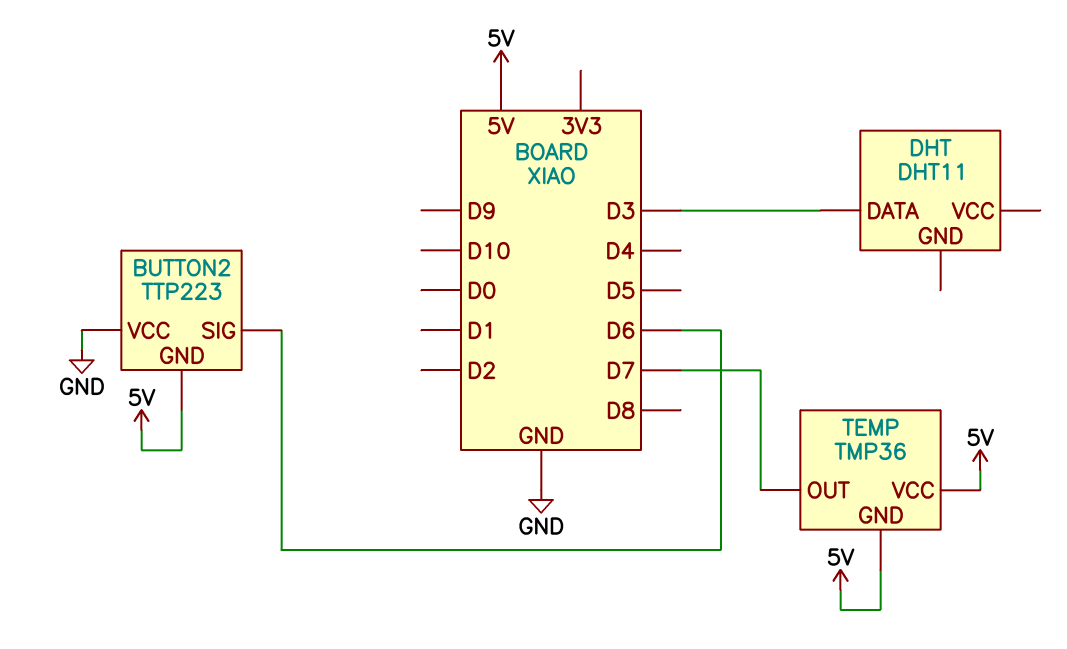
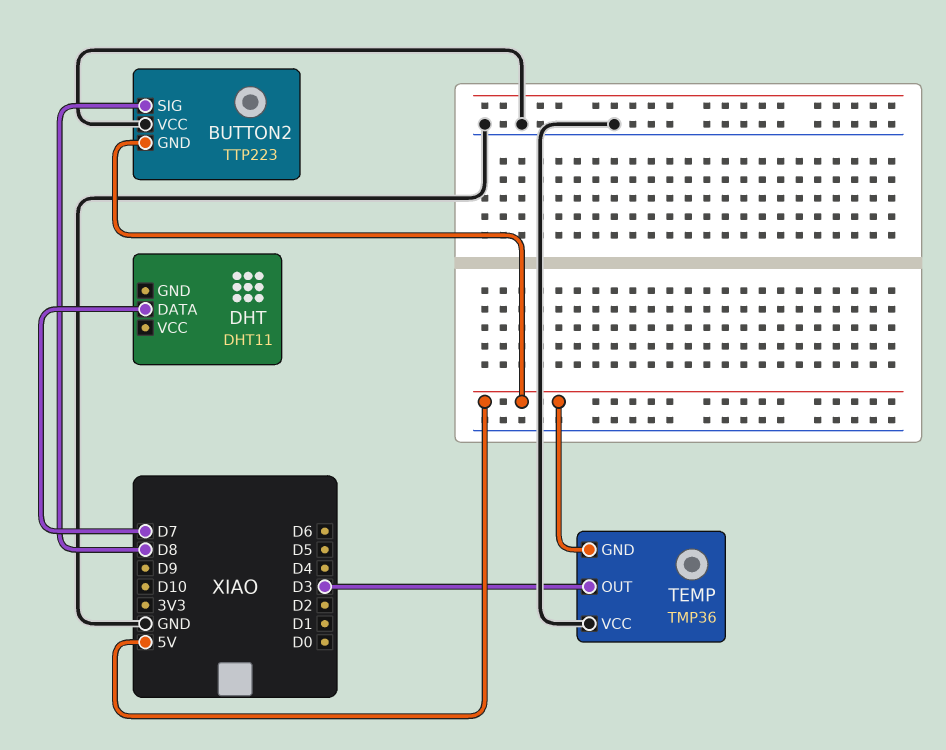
BUTTON2 pin SIG: D6 -> D8
DHT pin DATA: D3 -> D7
TEMP pin OUT: D7 -> D3
TEMP pin VCC: 5V -> GND

